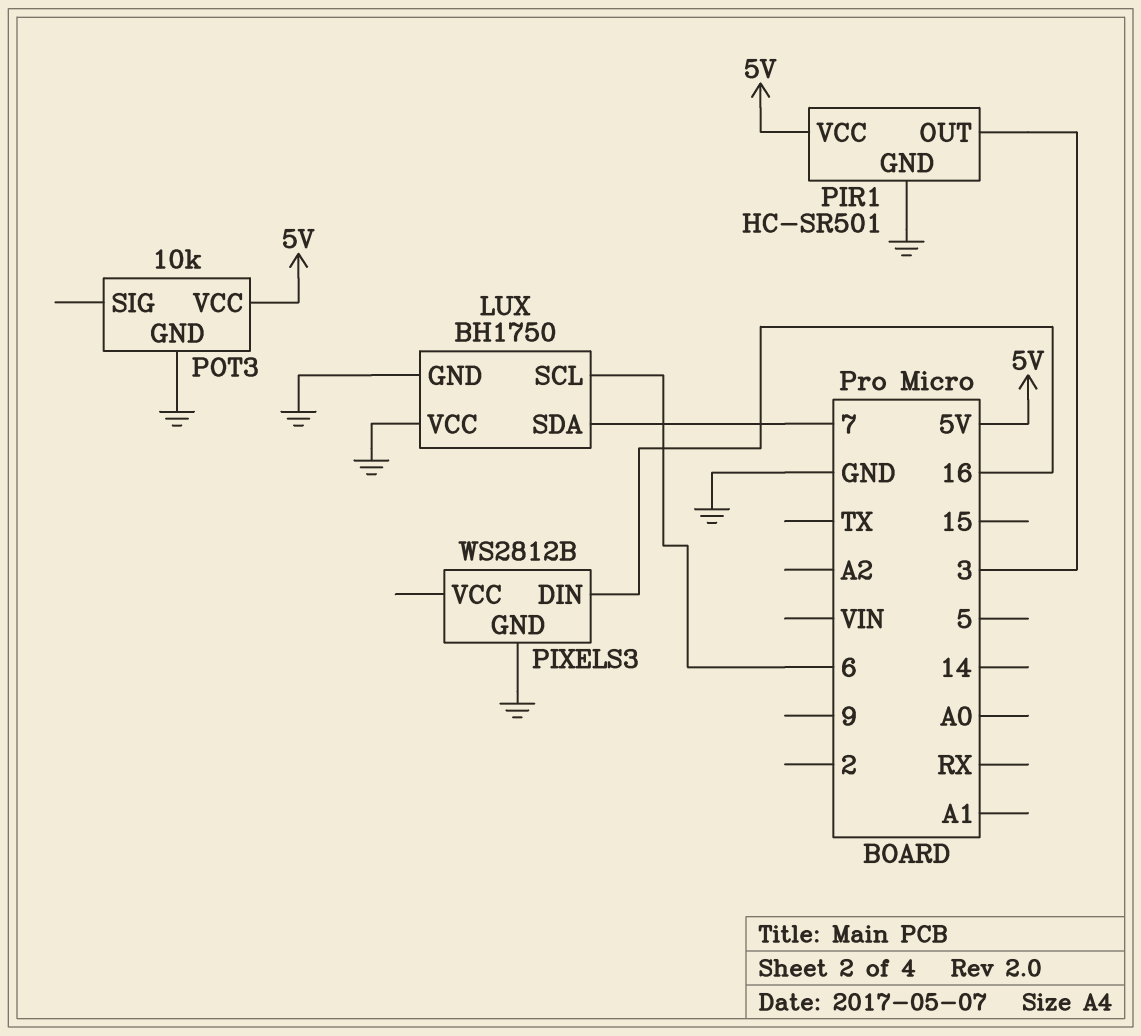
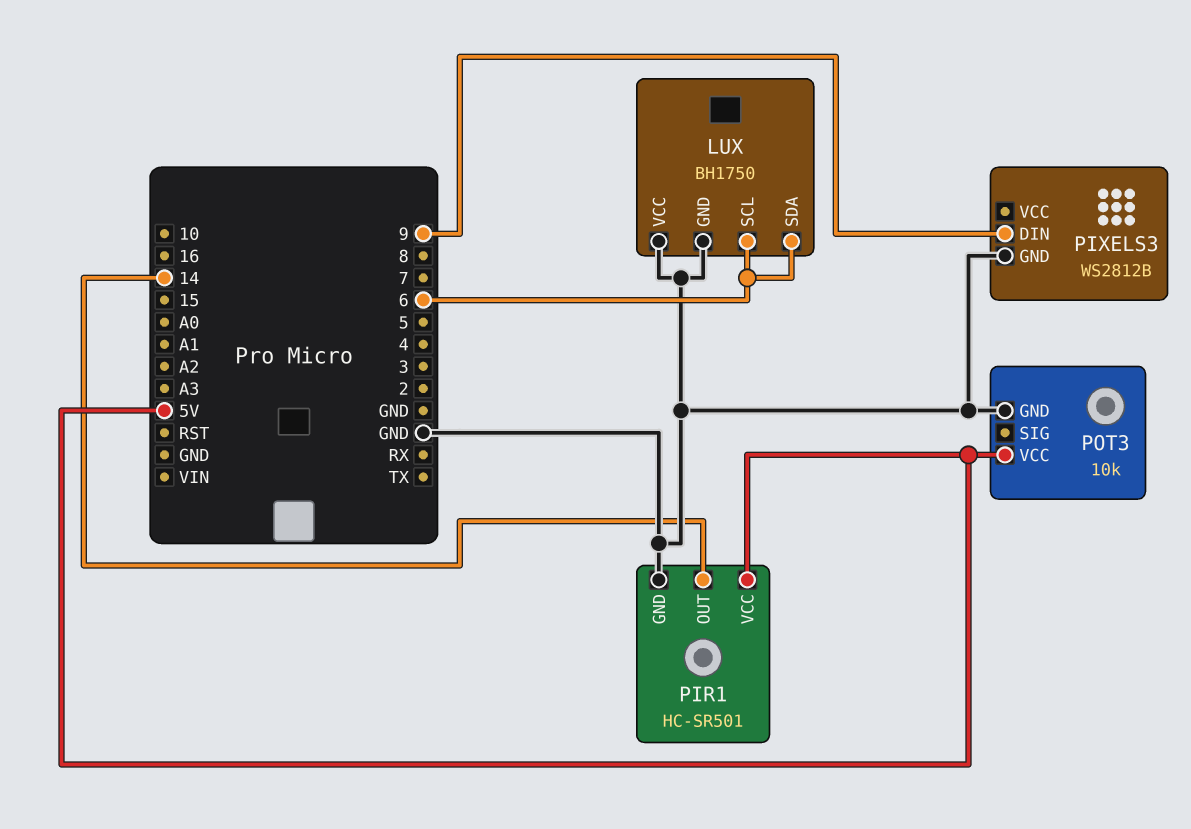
LUX pin SDA: 7 -> 6
PIR1 pin OUT: 3 -> 14
PIXELS3 pin DIN: 16 -> 9

